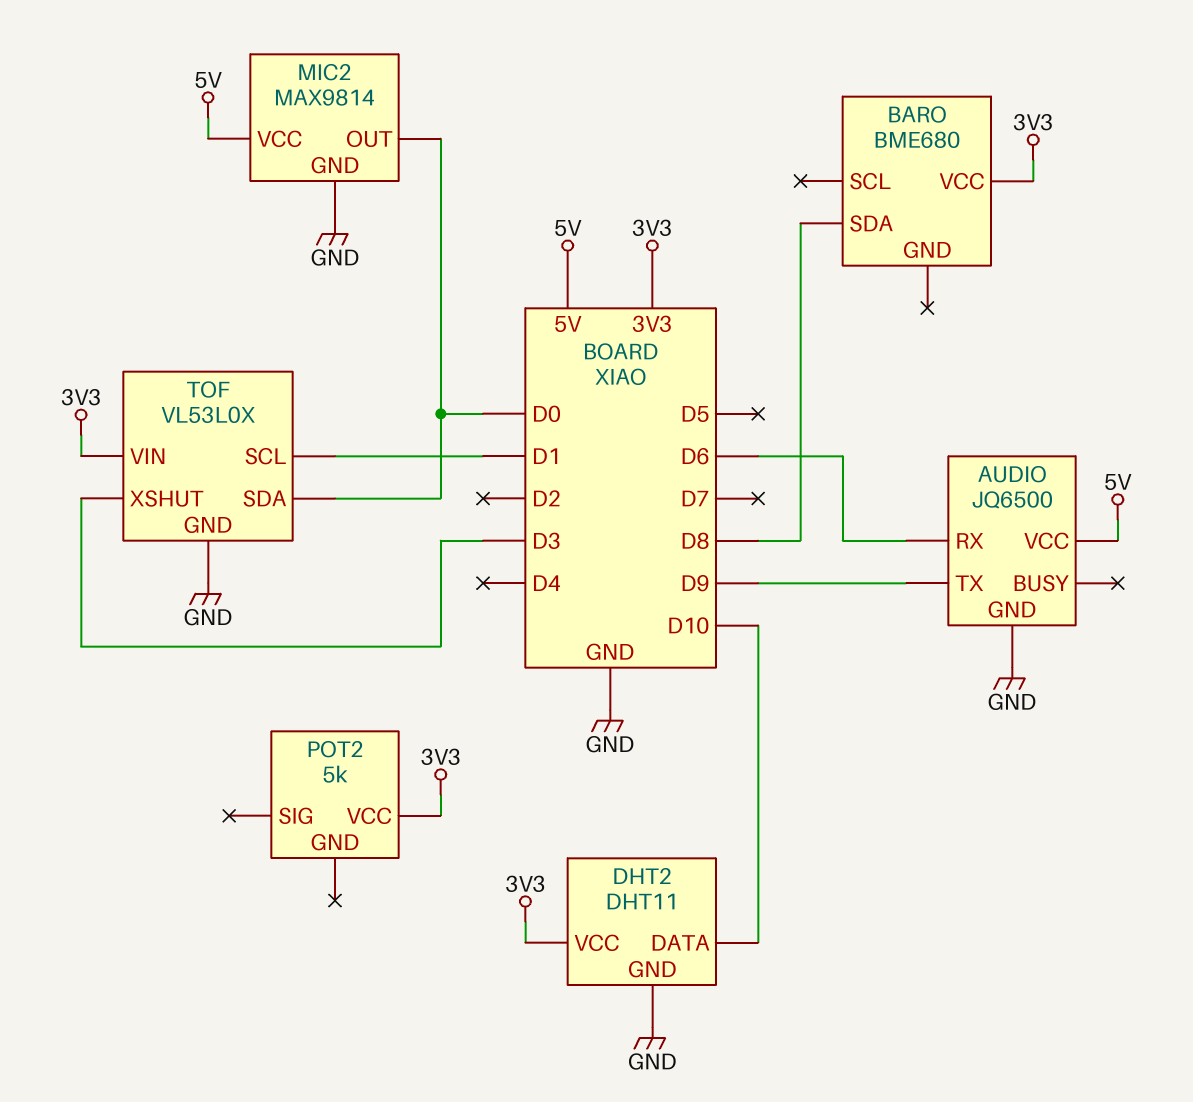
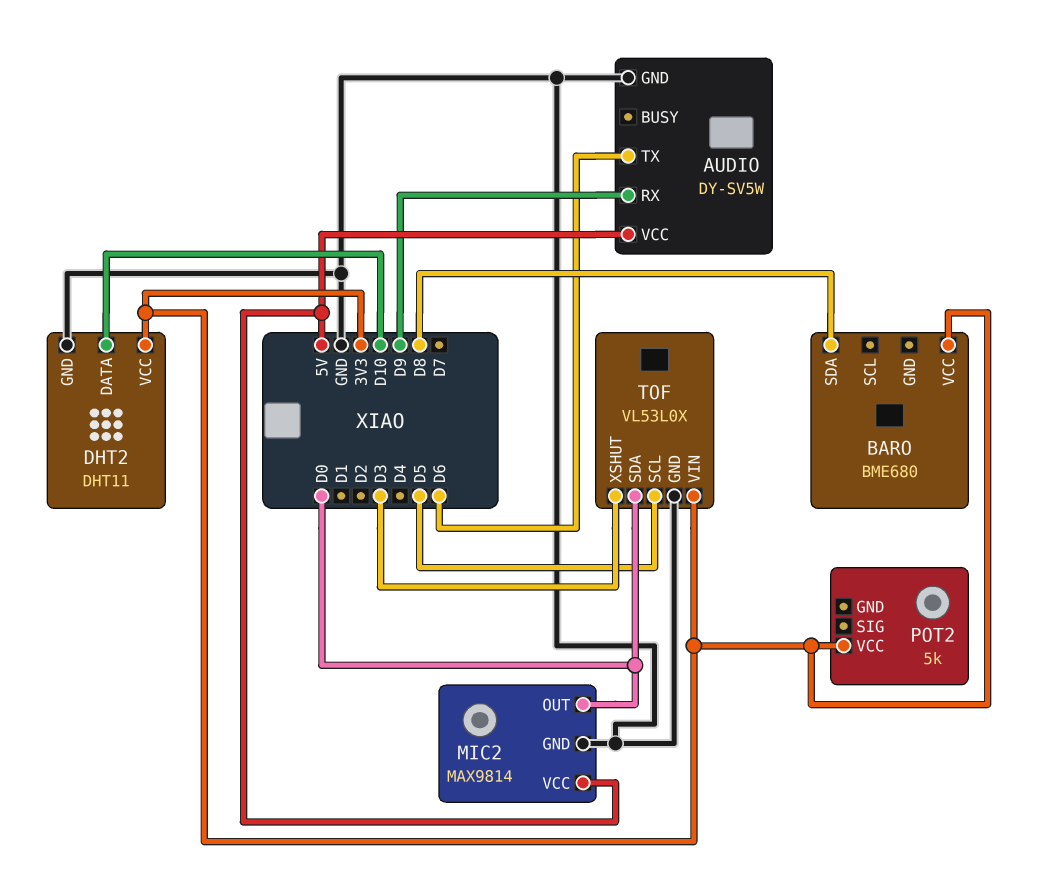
AUDIO: JQ6500 -> DY-SV5W
AUDIO pin RX: D6 -> D9
AUDIO pin TX: D9 -> D6
TOF pin SCL: D1 -> D5

